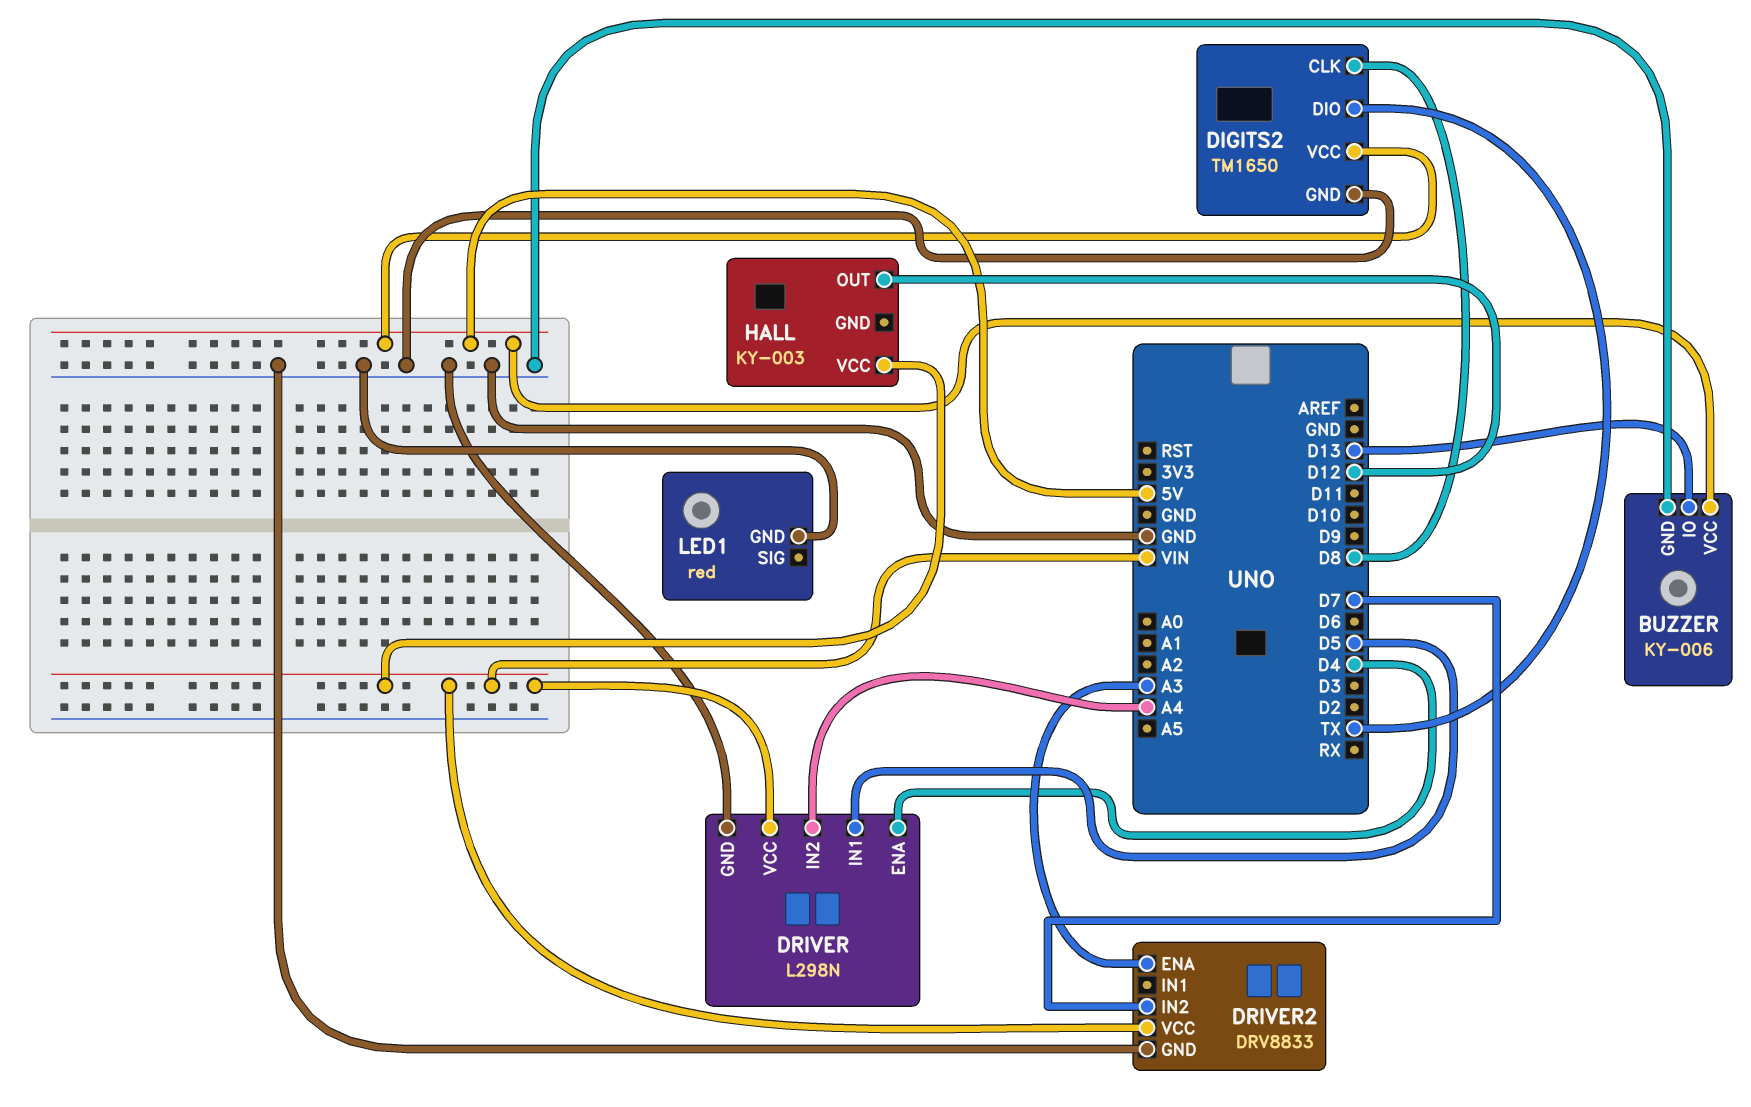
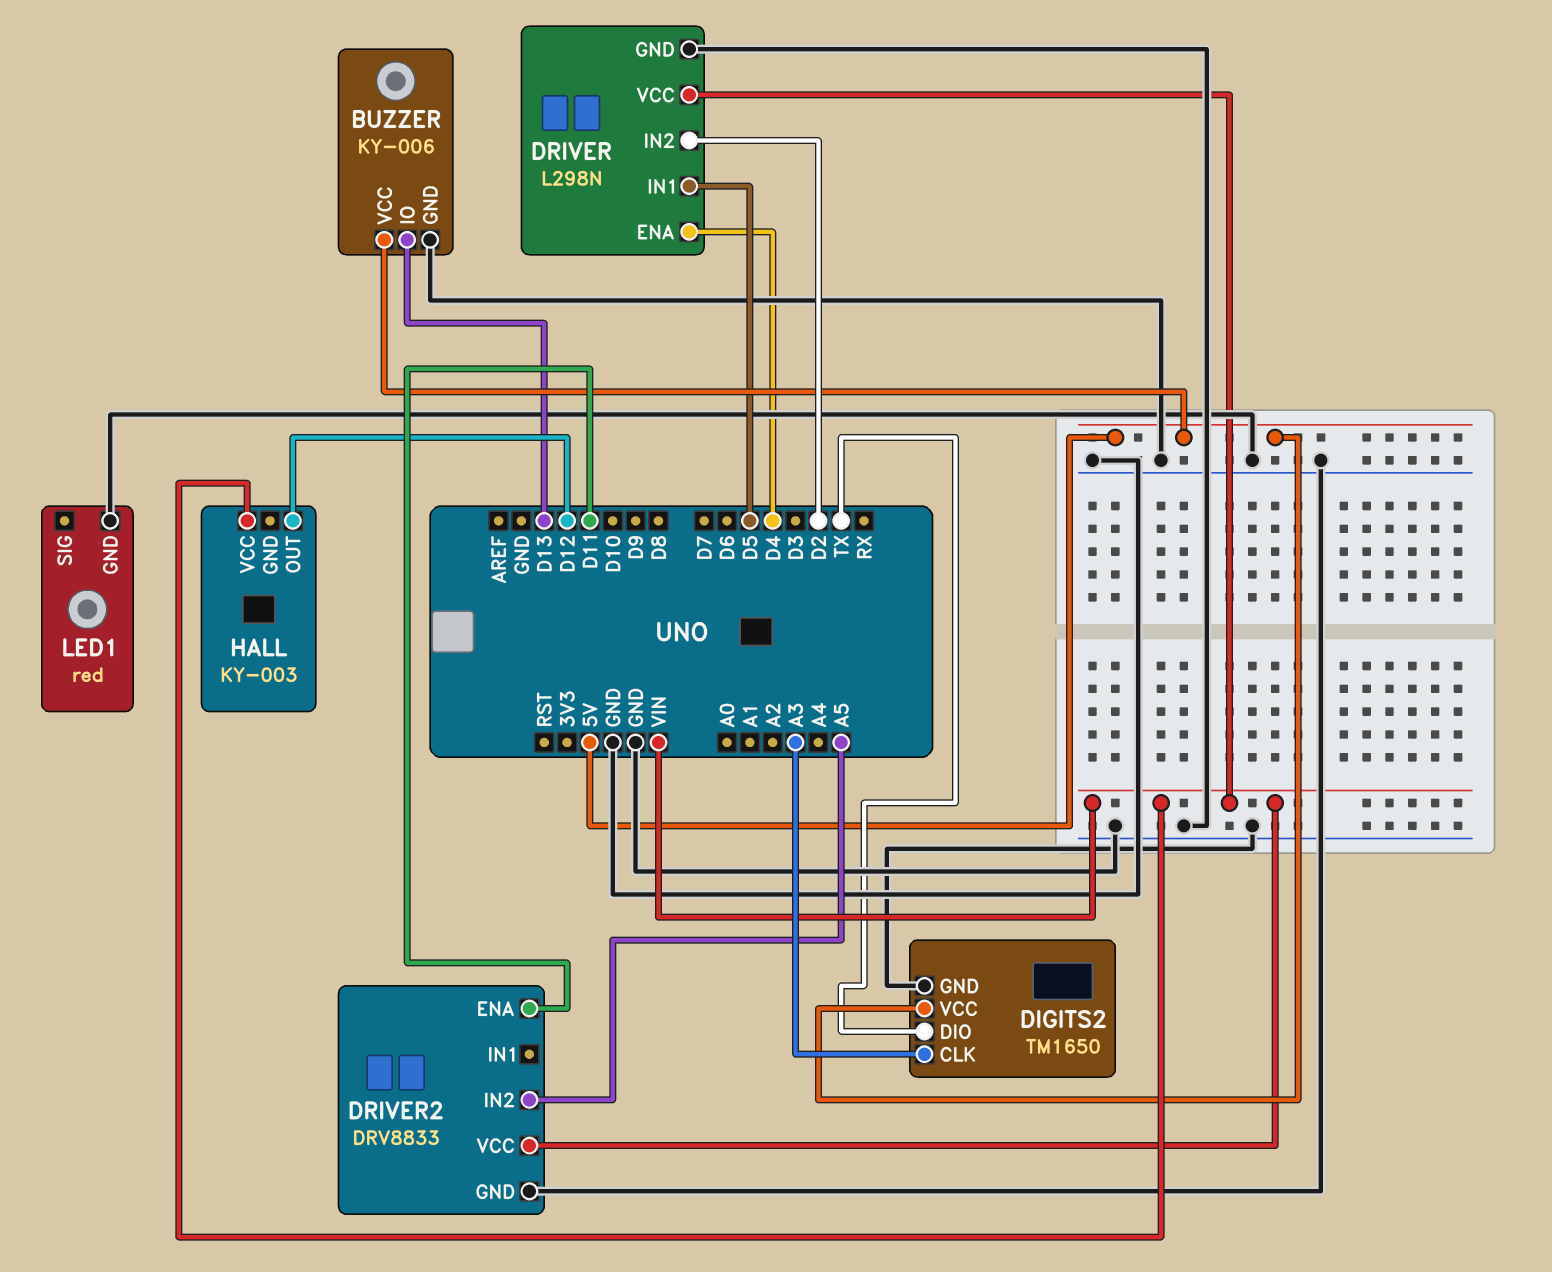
DIGITS2 pin CLK: D8 -> A3
DRIVER pin IN2: A4 -> D2
DRIVER2 pin ENA: A3 -> D11
DRIVER2 pin IN2: D7 -> A5

